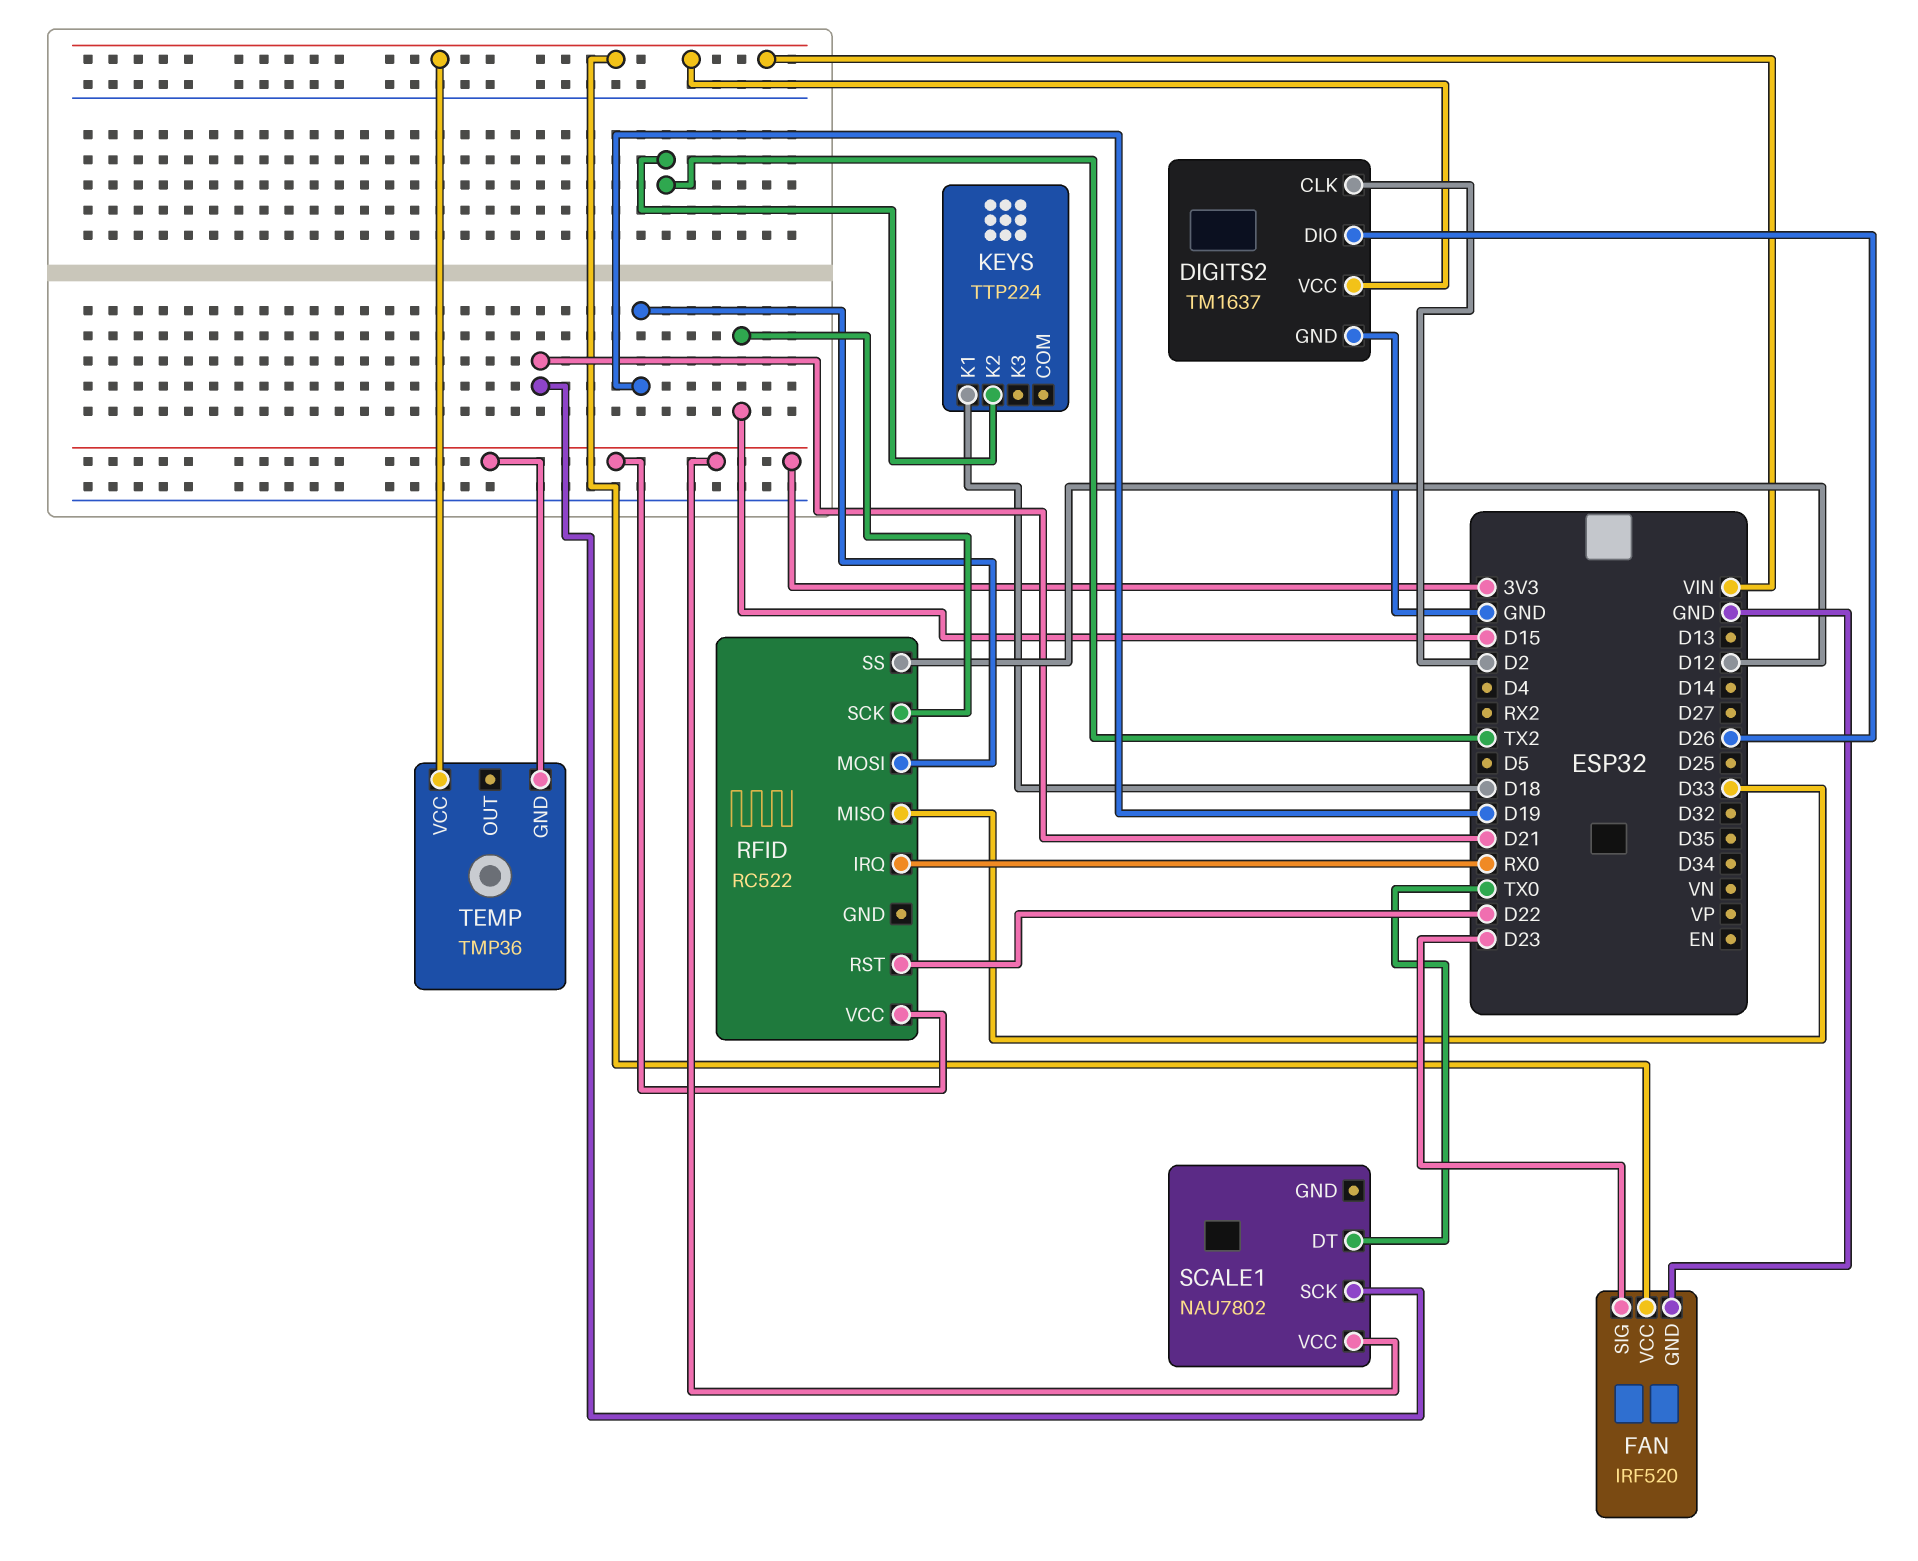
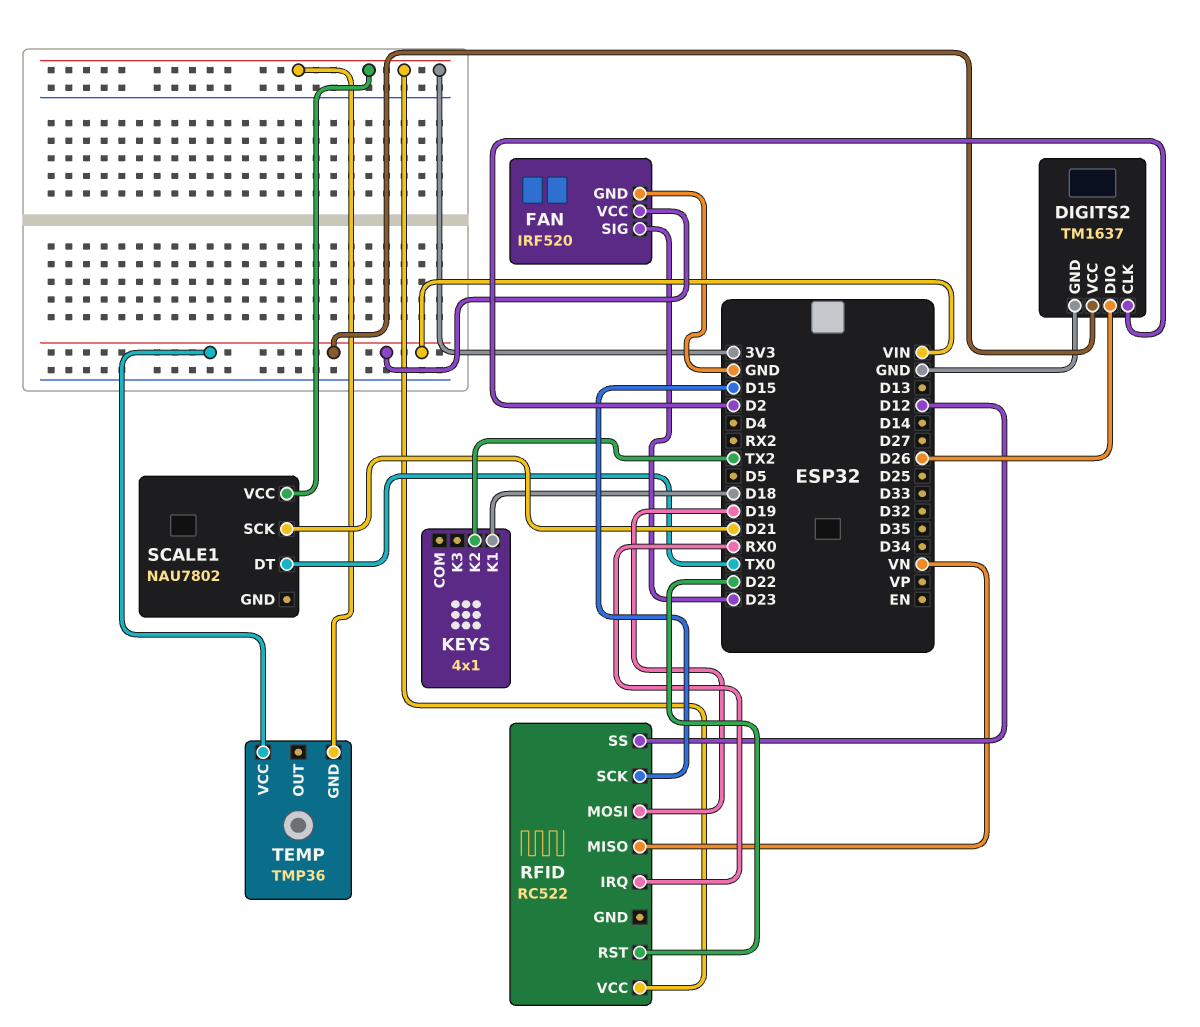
KEYS: TTP224 -> 4x1
RFID pin MISO: D33 -> VN

